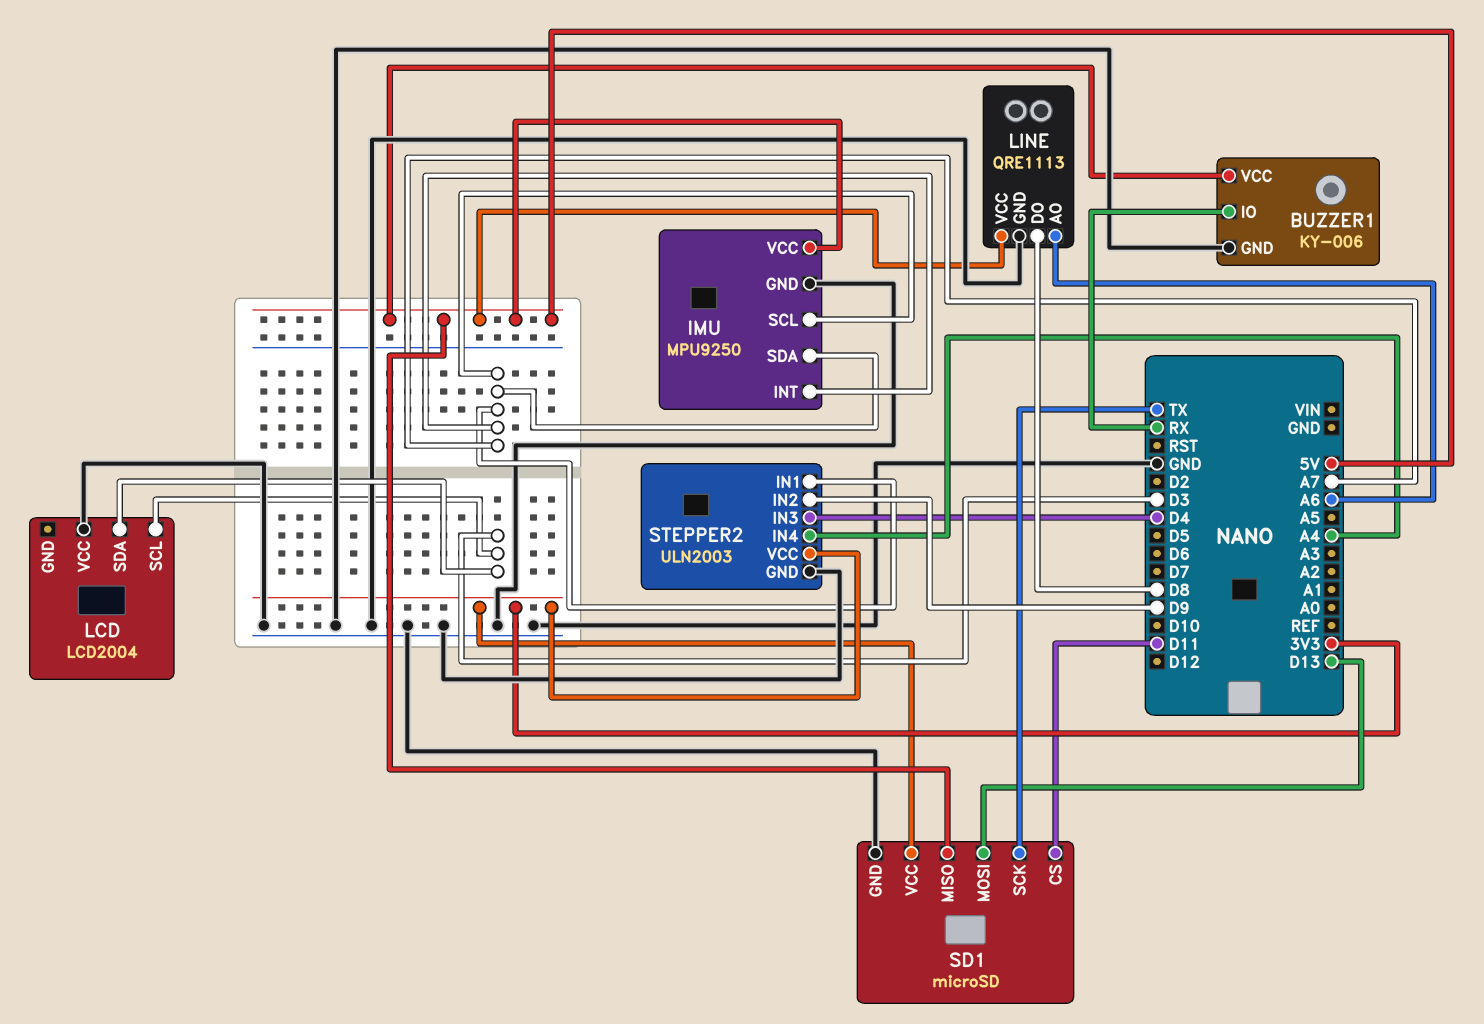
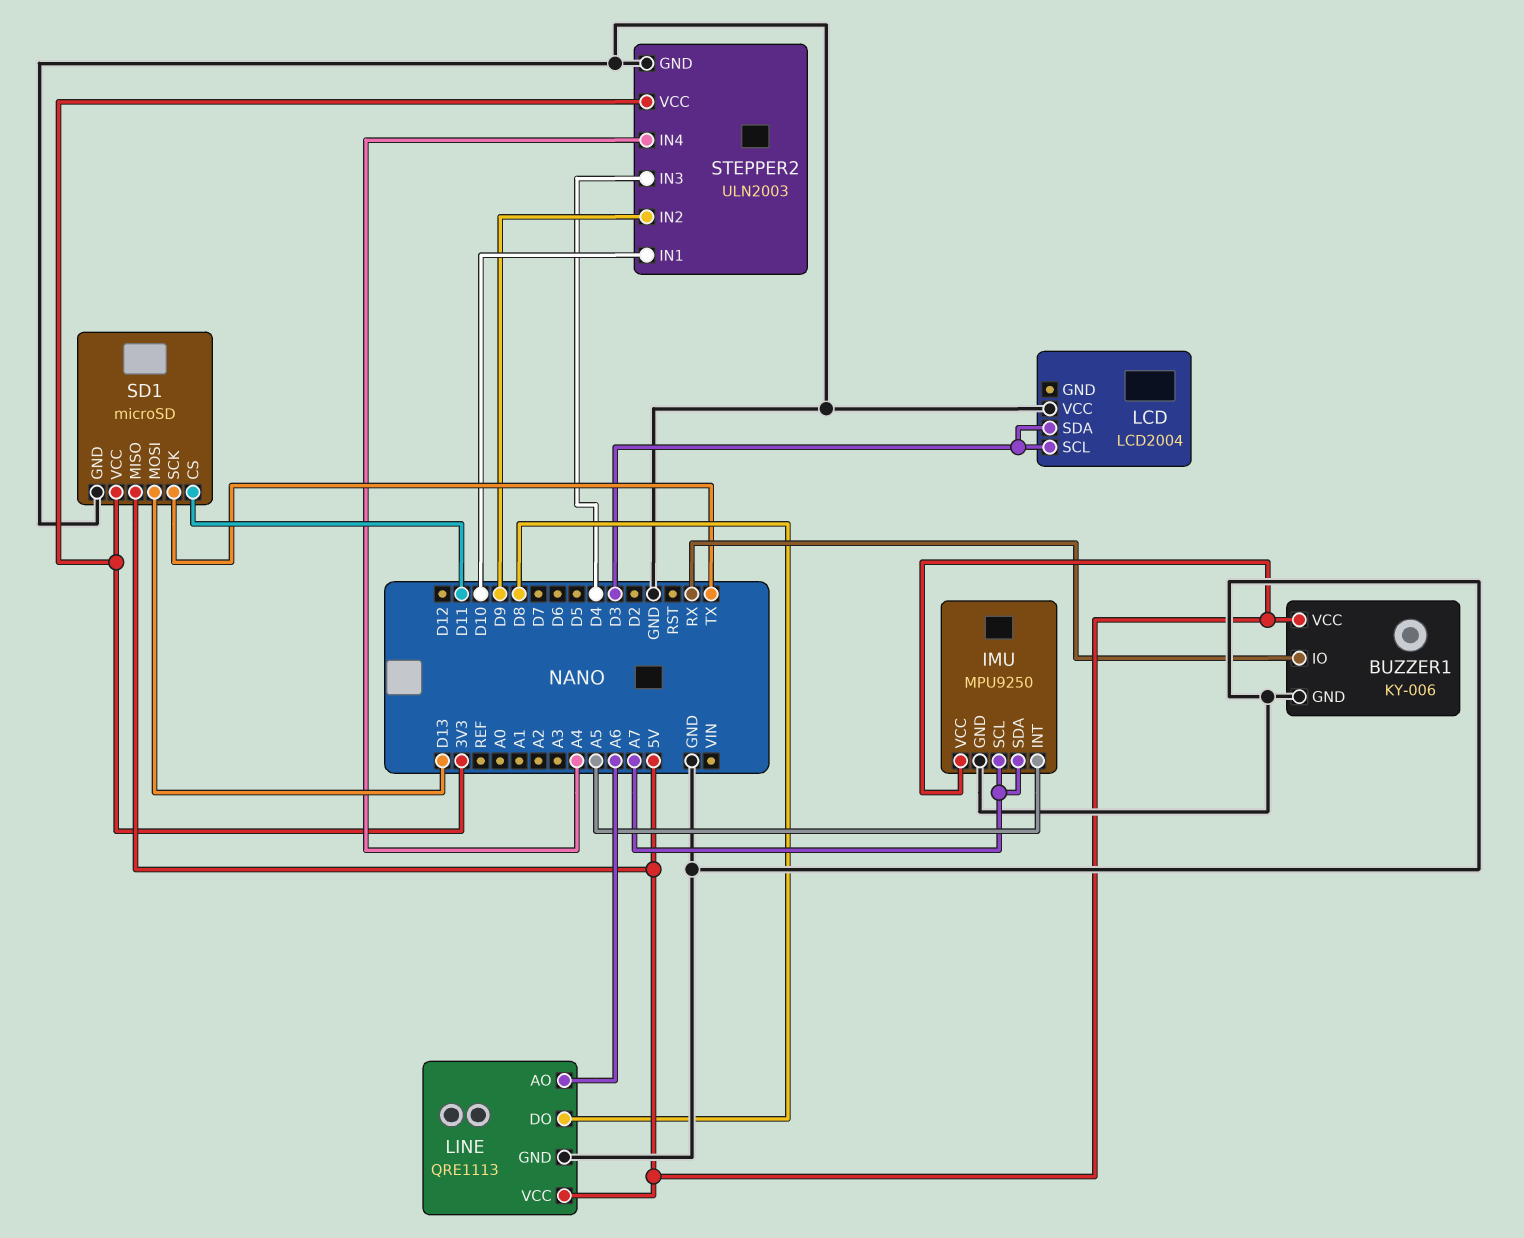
IMU pin INT: A7 -> A5
STEPPER2 pin IN1: A7 -> D10

